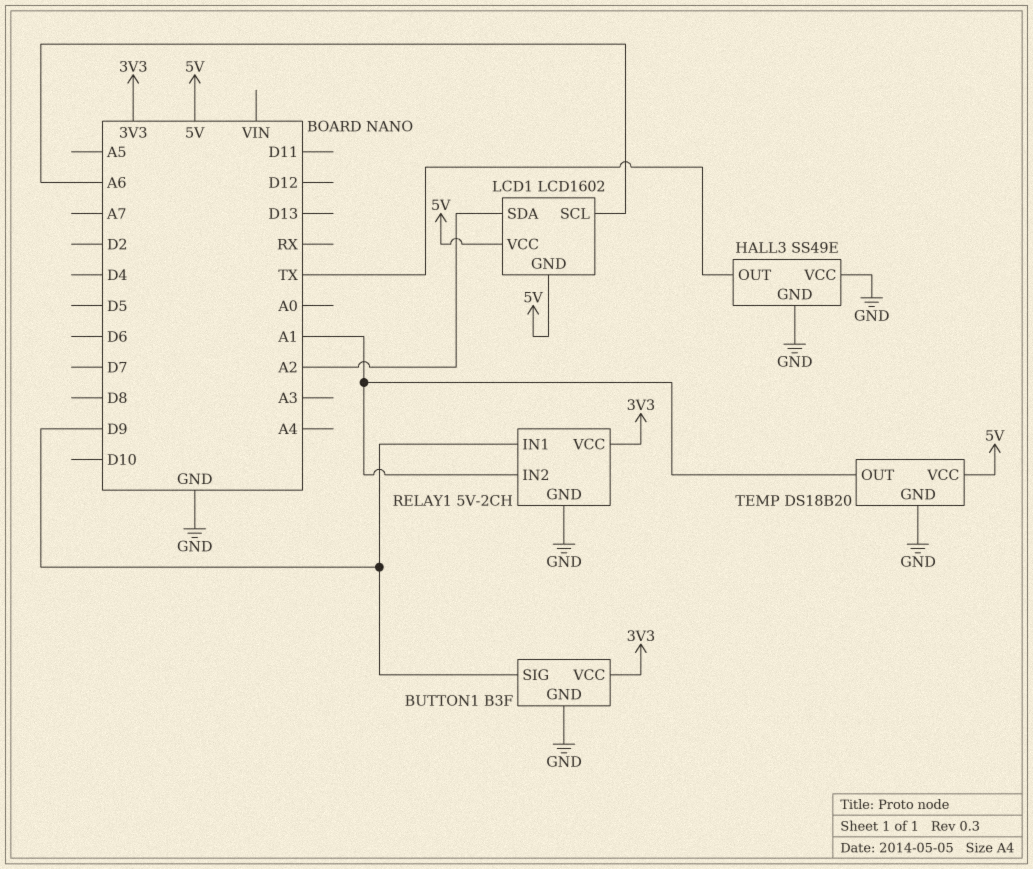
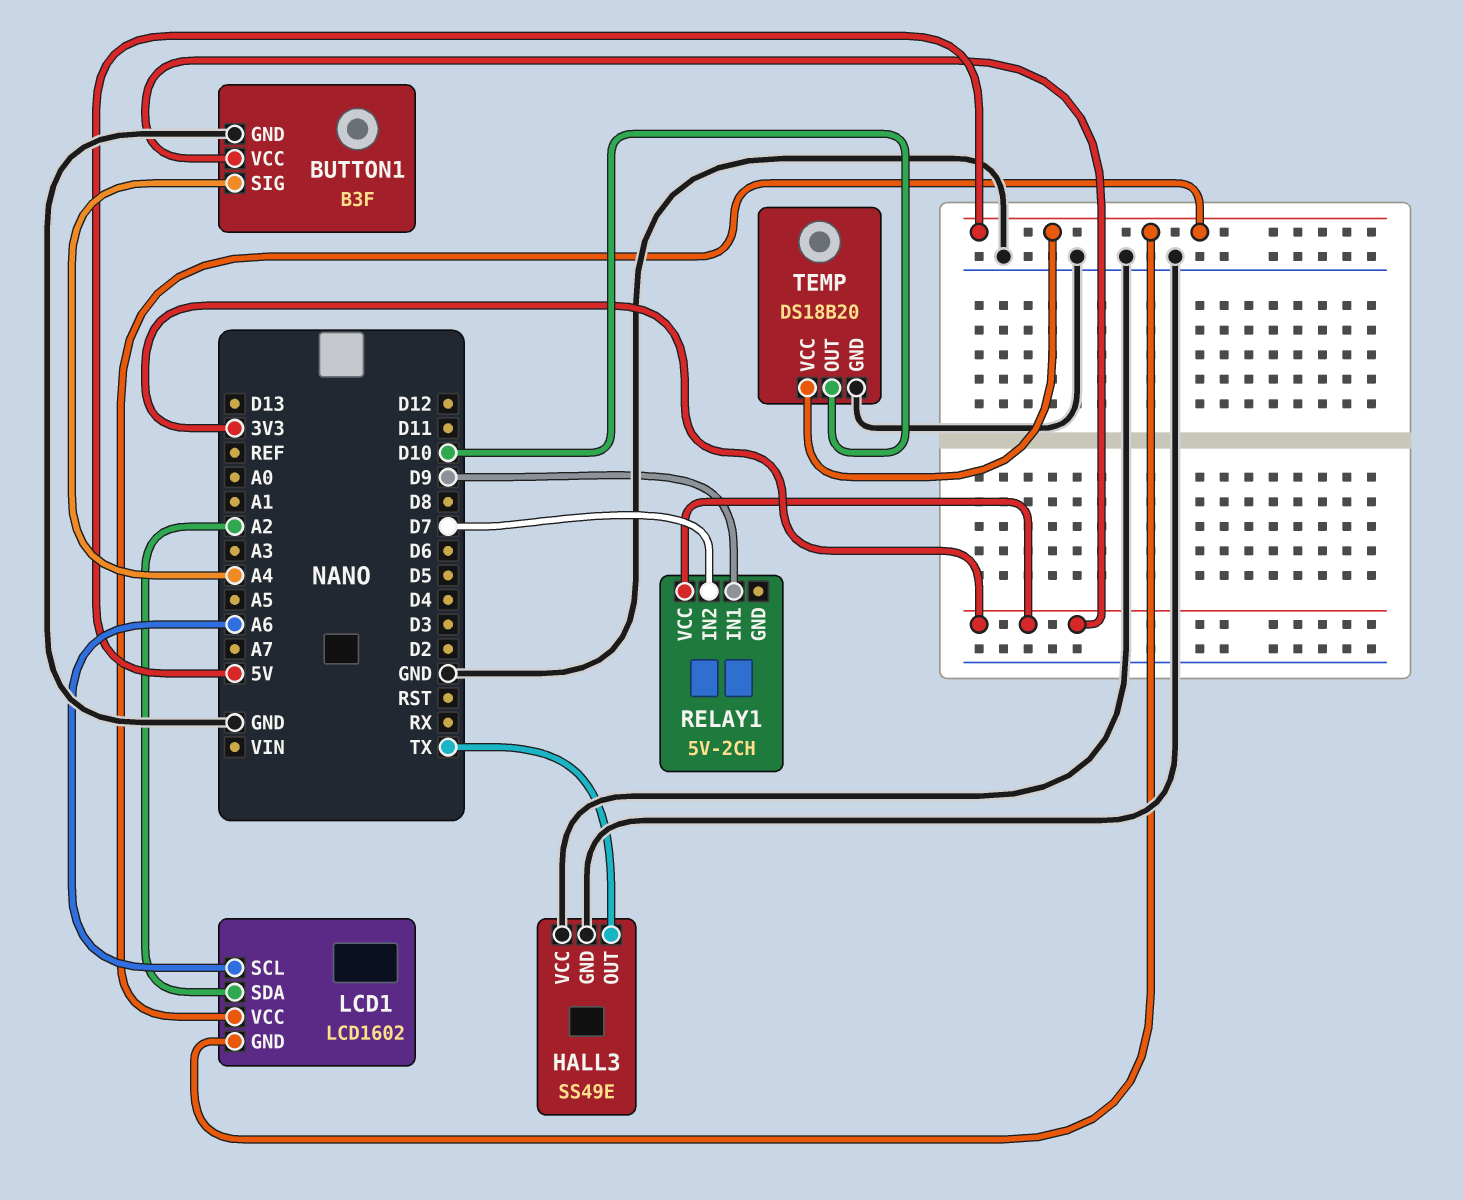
BUTTON1 pin SIG: D9 -> A4
RELAY1 pin GND: GND -> none
RELAY1 pin IN2: A1 -> D7
TEMP pin OUT: A1 -> D10

